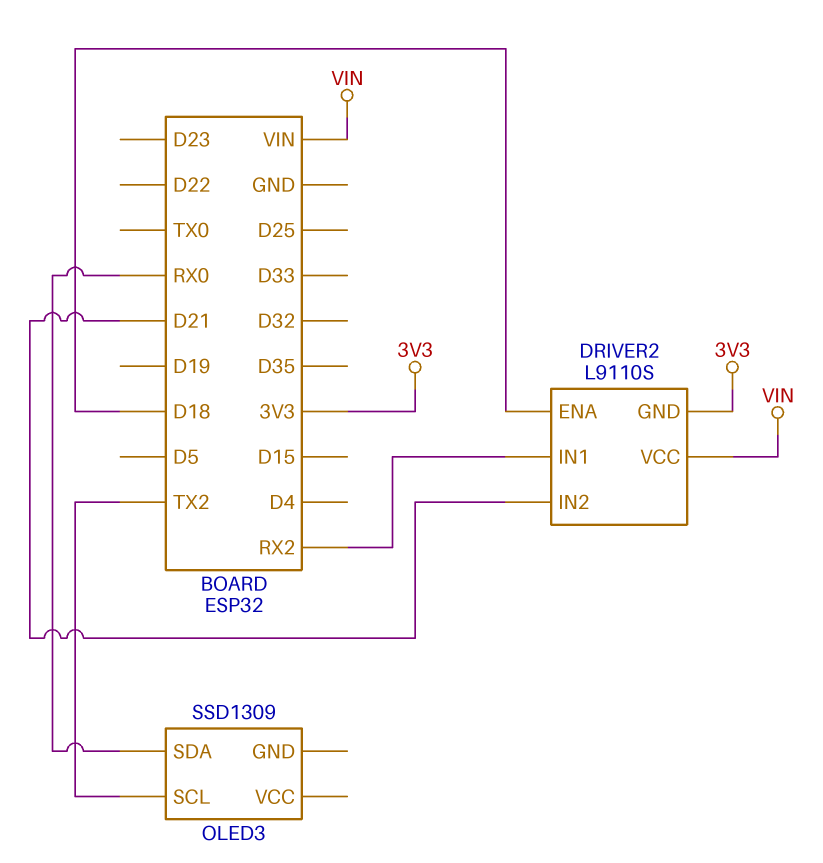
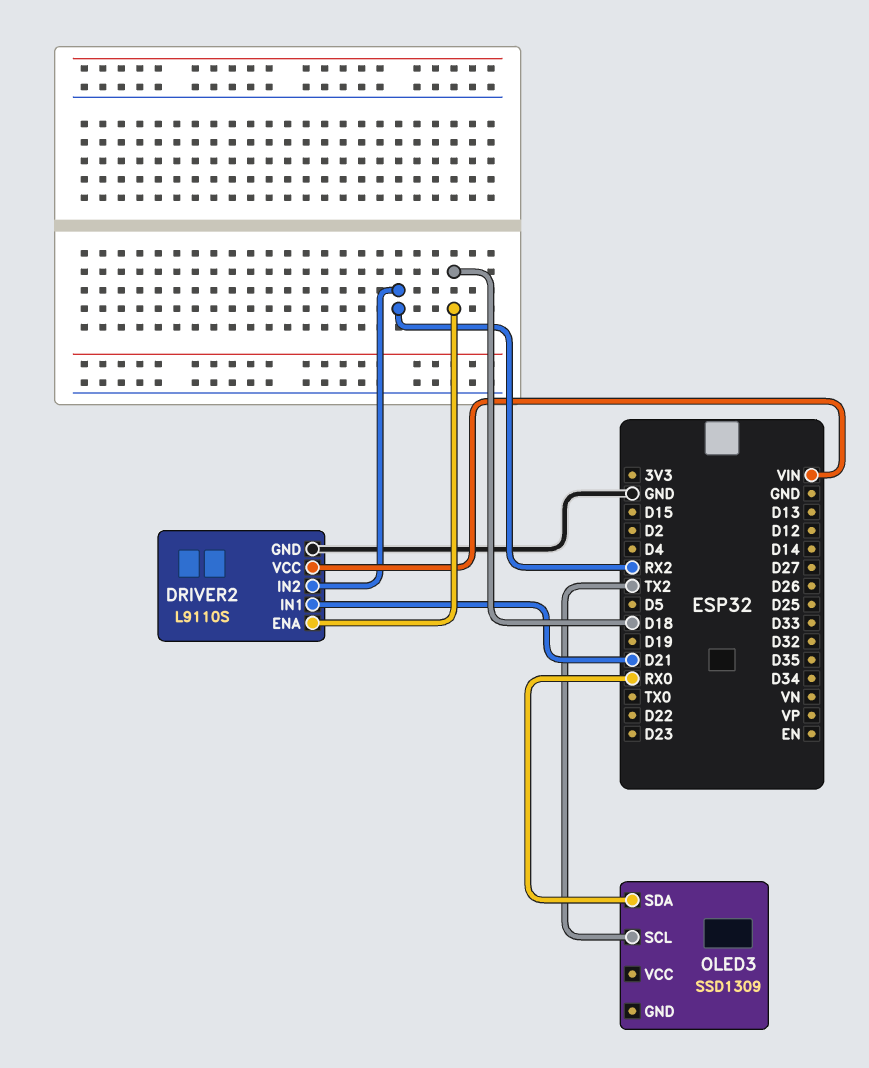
DRIVER2 pin GND: 3V3 -> GND
DRIVER2 pin IN1: RX2 -> D21
DRIVER2 pin IN2: D21 -> RX2

